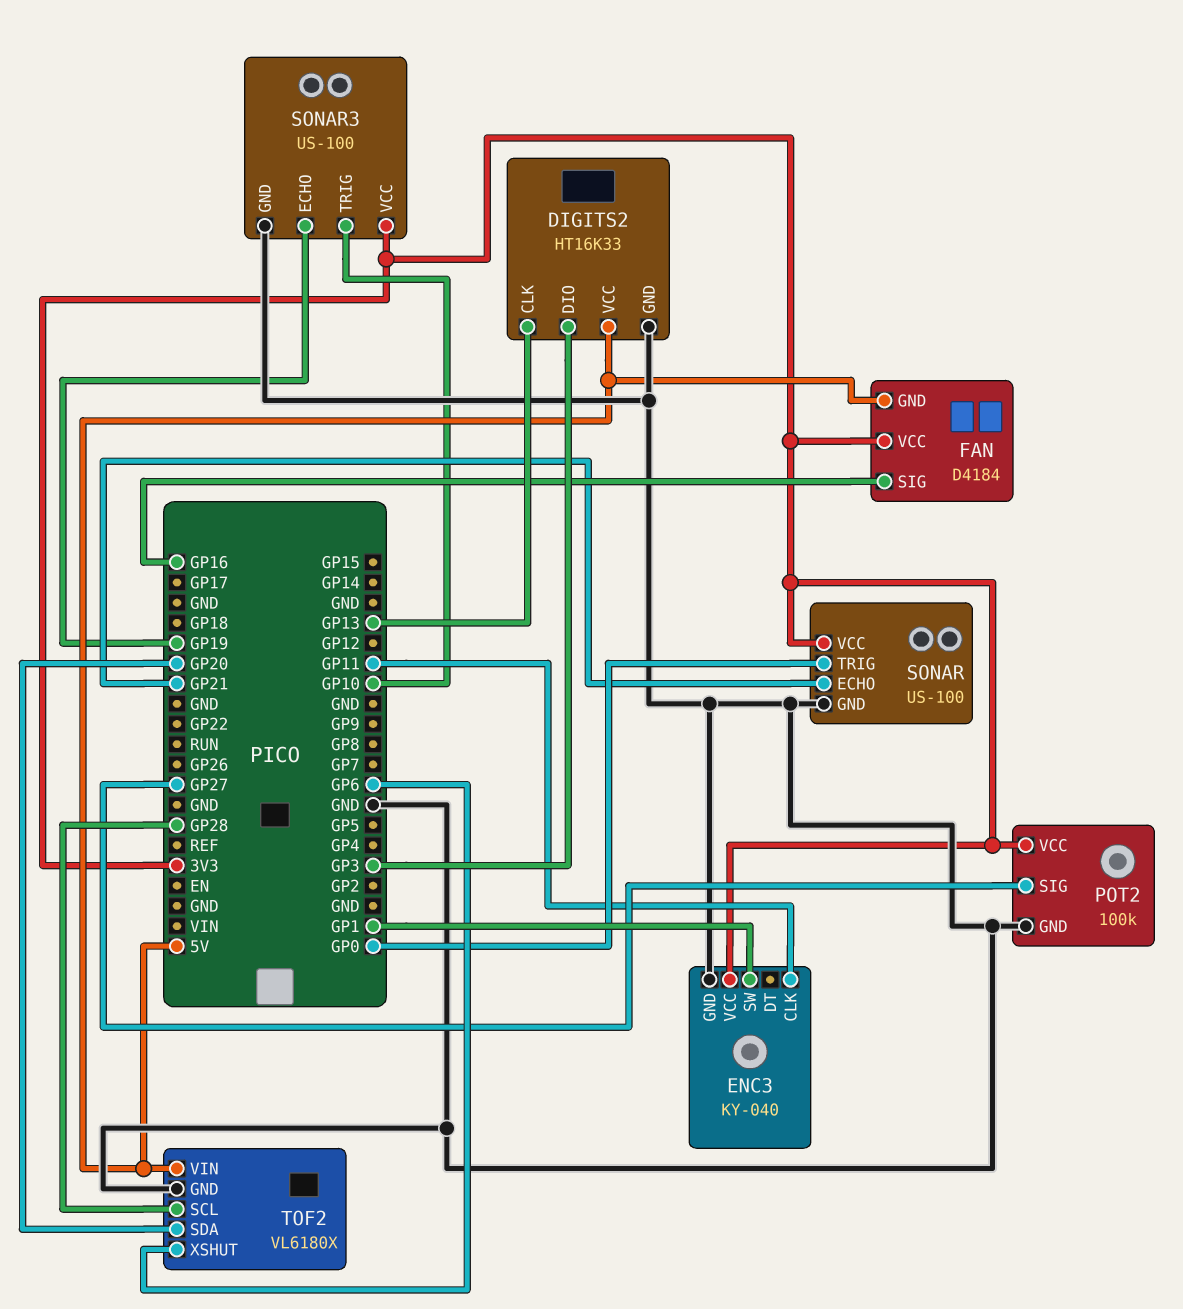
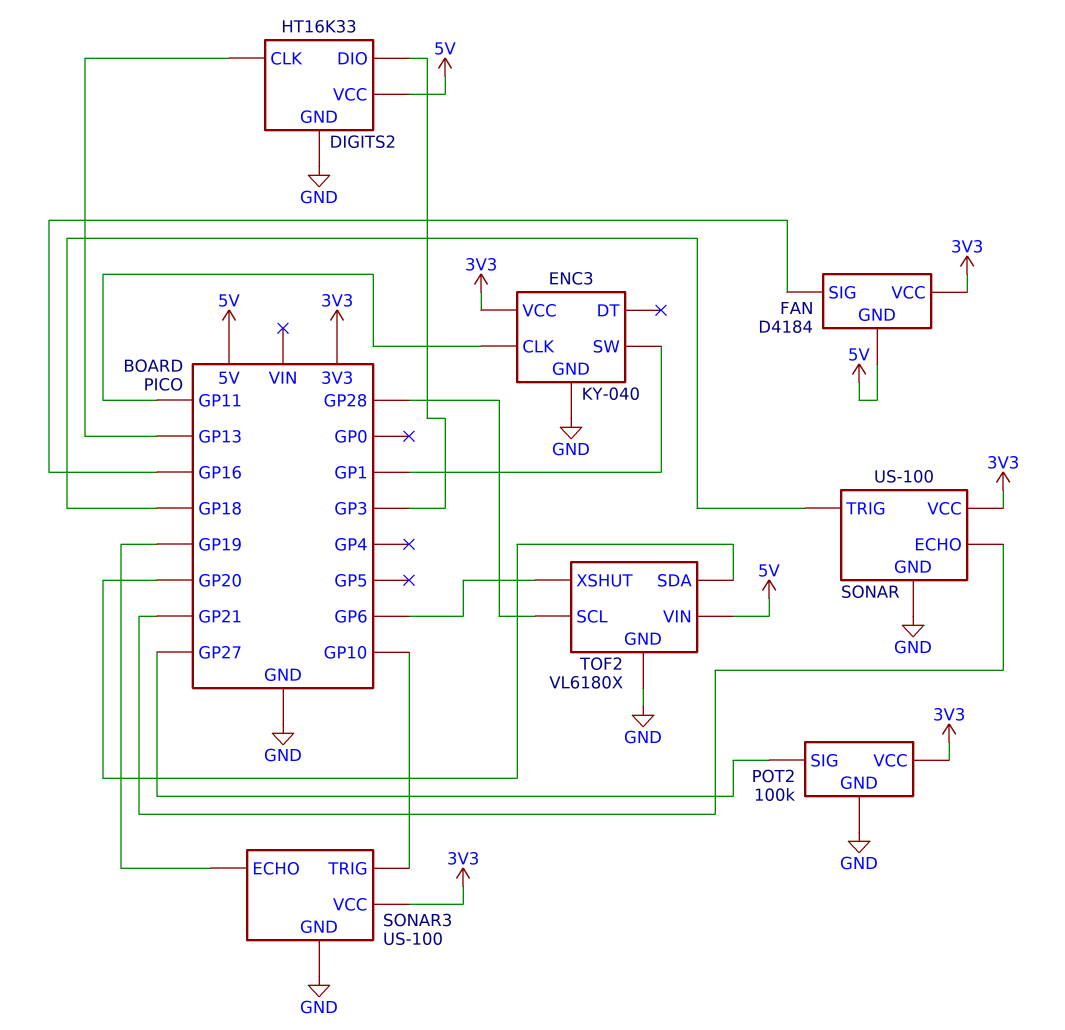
SONAR pin TRIG: GP0 -> GP18

